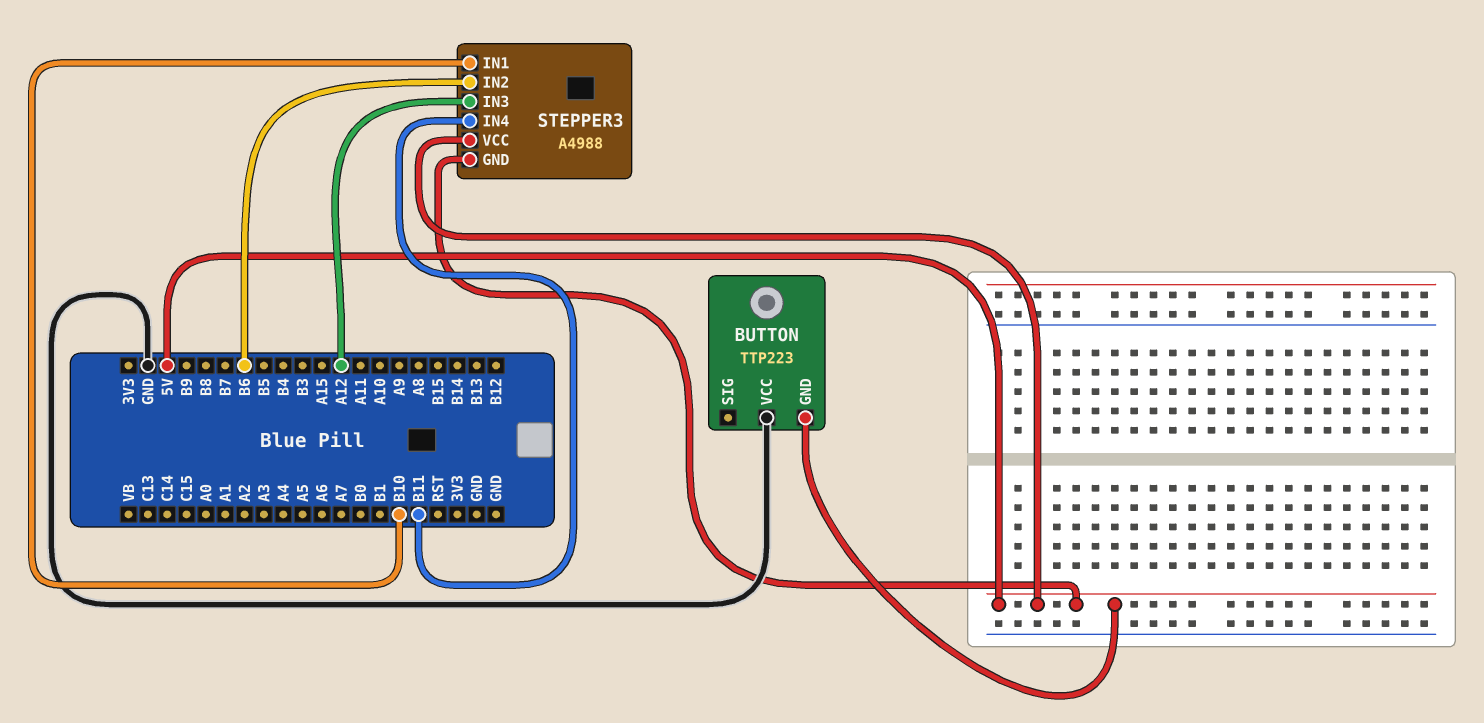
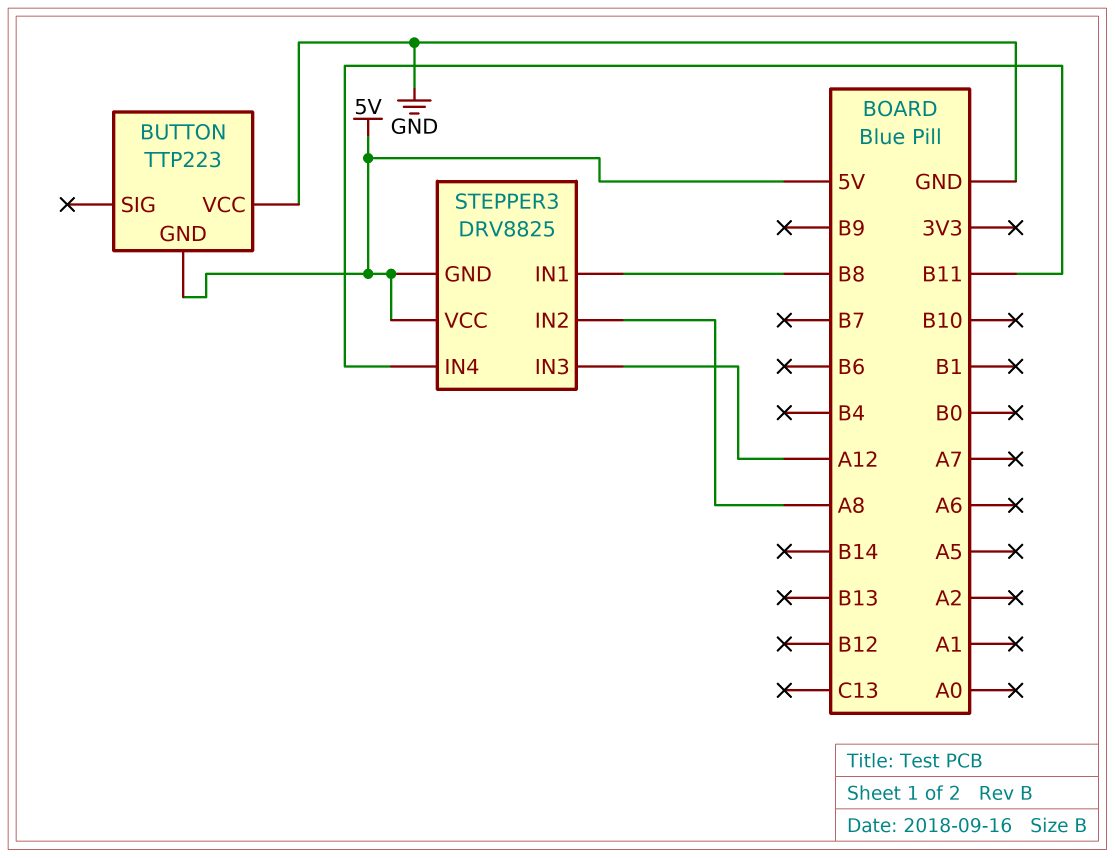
STEPPER3: A4988 -> DRV8825
STEPPER3 pin IN1: B10 -> B8
STEPPER3 pin IN2: B6 -> A8

